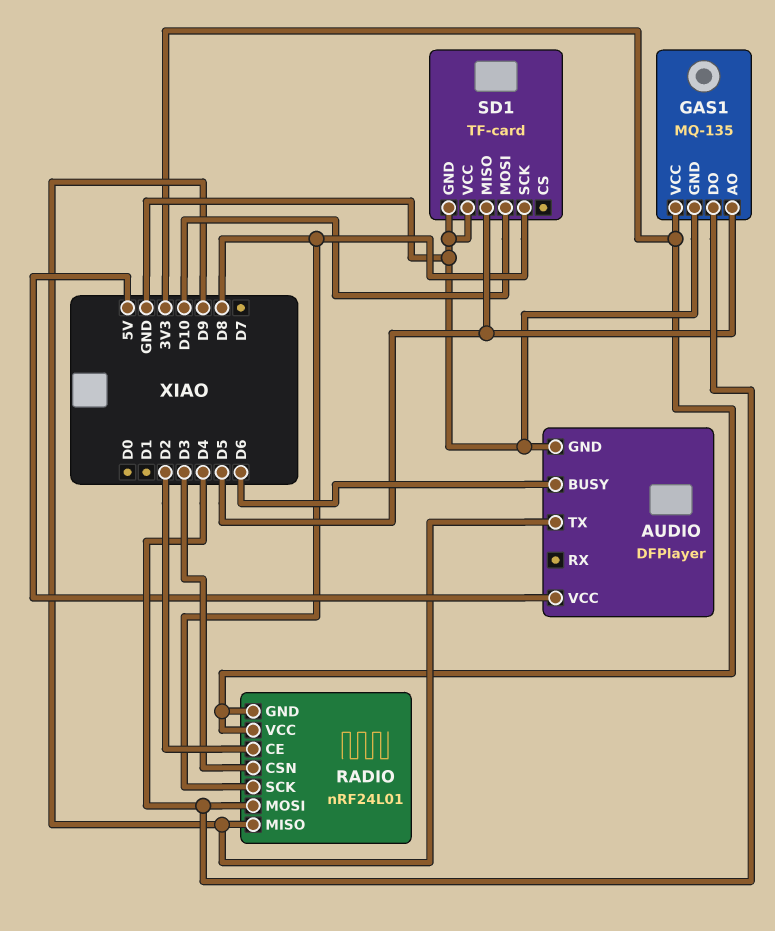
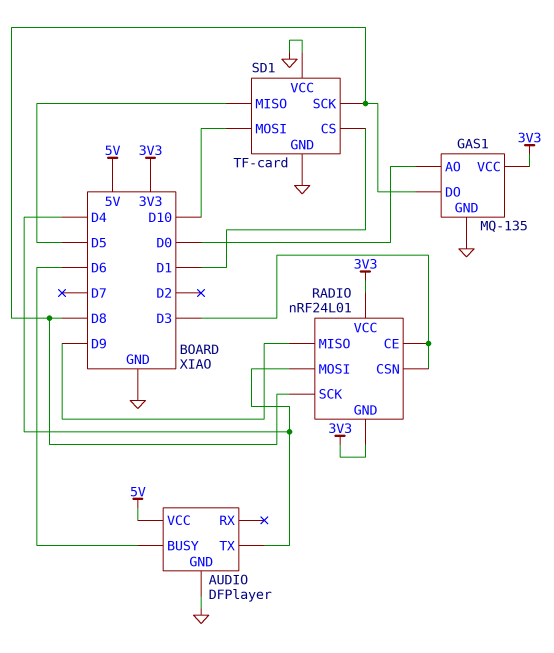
AUDIO pin TX: D9 -> D4
GAS1 pin AO: D5 -> D0
GAS1 pin DO: D4 -> D8
RADIO pin CE: D2 -> D3
SD1 pin CS: none -> D1

